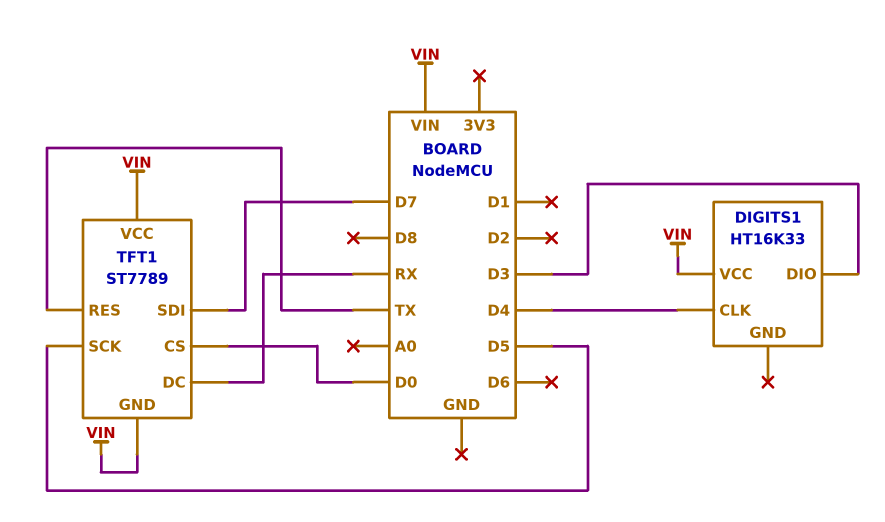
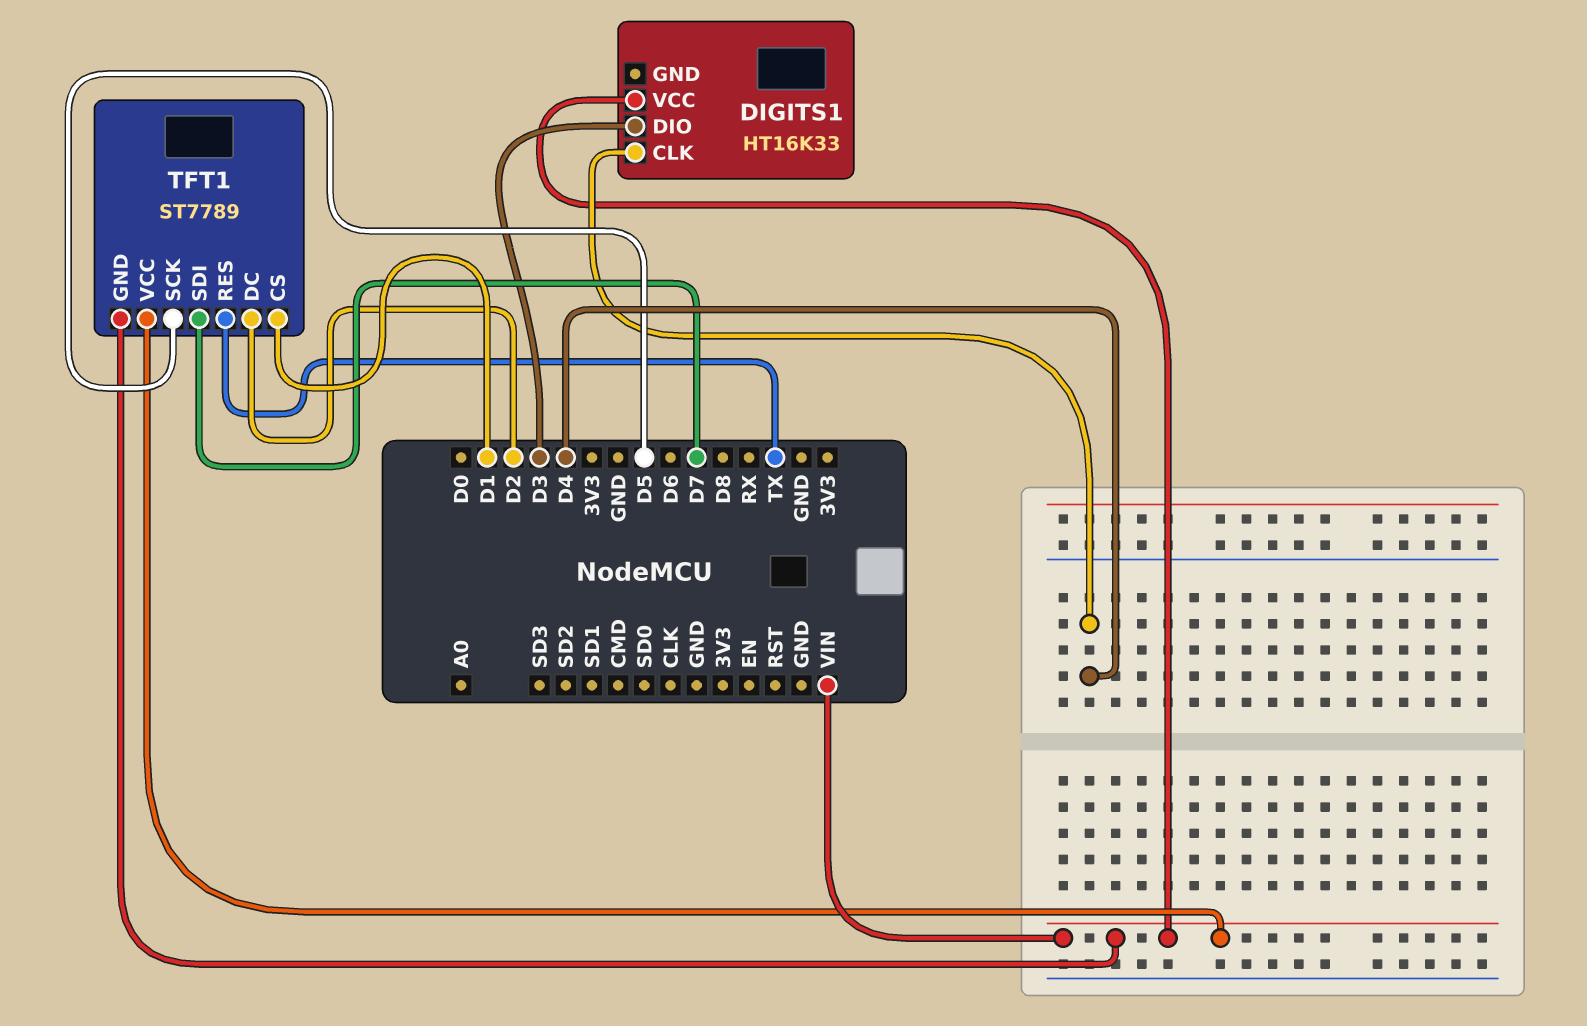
TFT1 pin CS: D0 -> D1
TFT1 pin DC: RX -> D2

